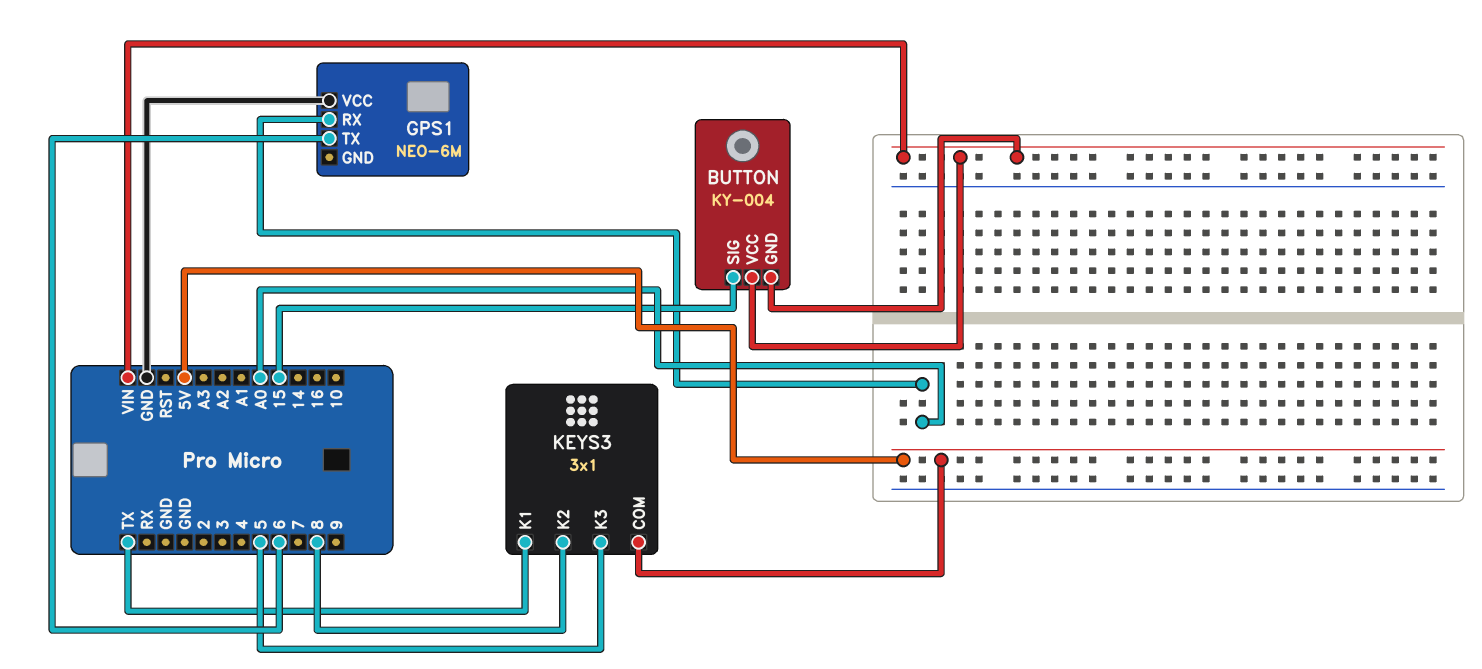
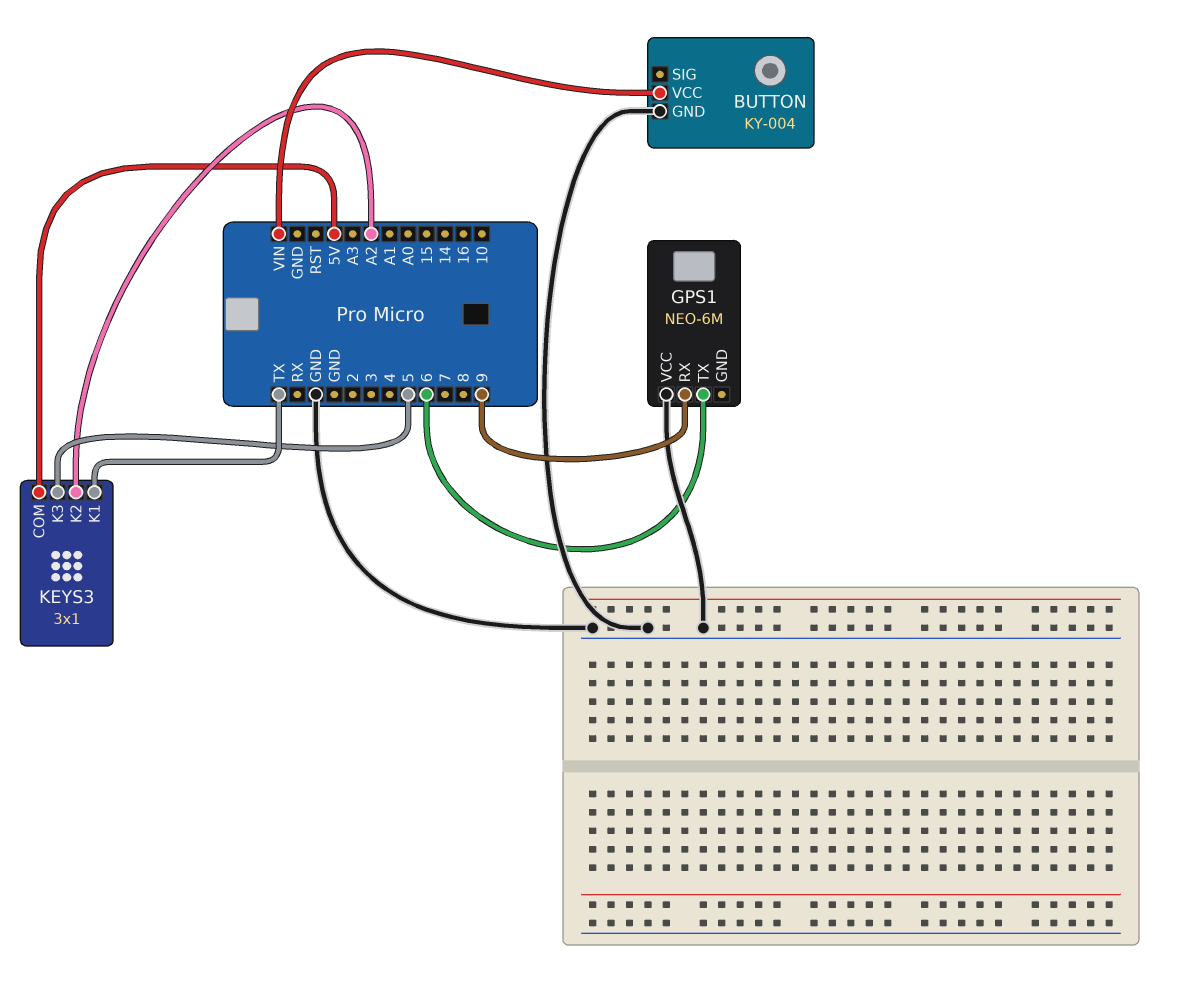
BUTTON pin GND: VIN -> GND
BUTTON pin SIG: 15 -> none
GPS1 pin RX: A0 -> 9
KEYS3 pin K2: 8 -> A2

